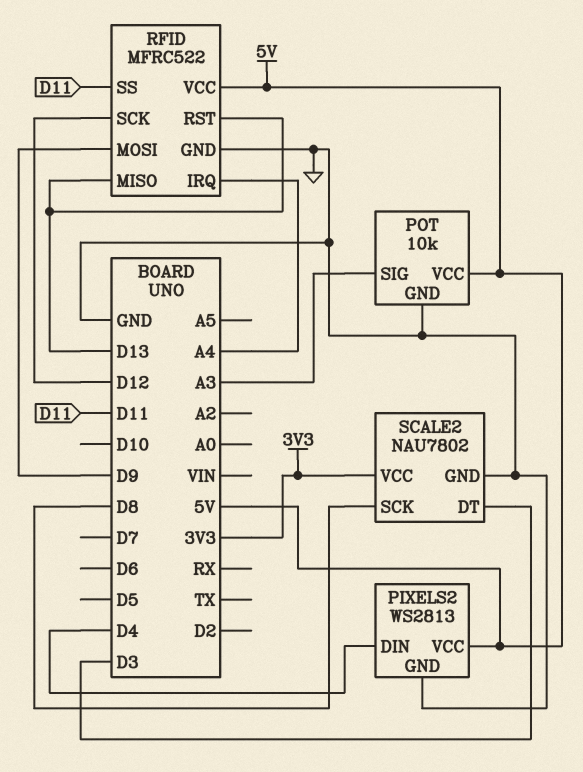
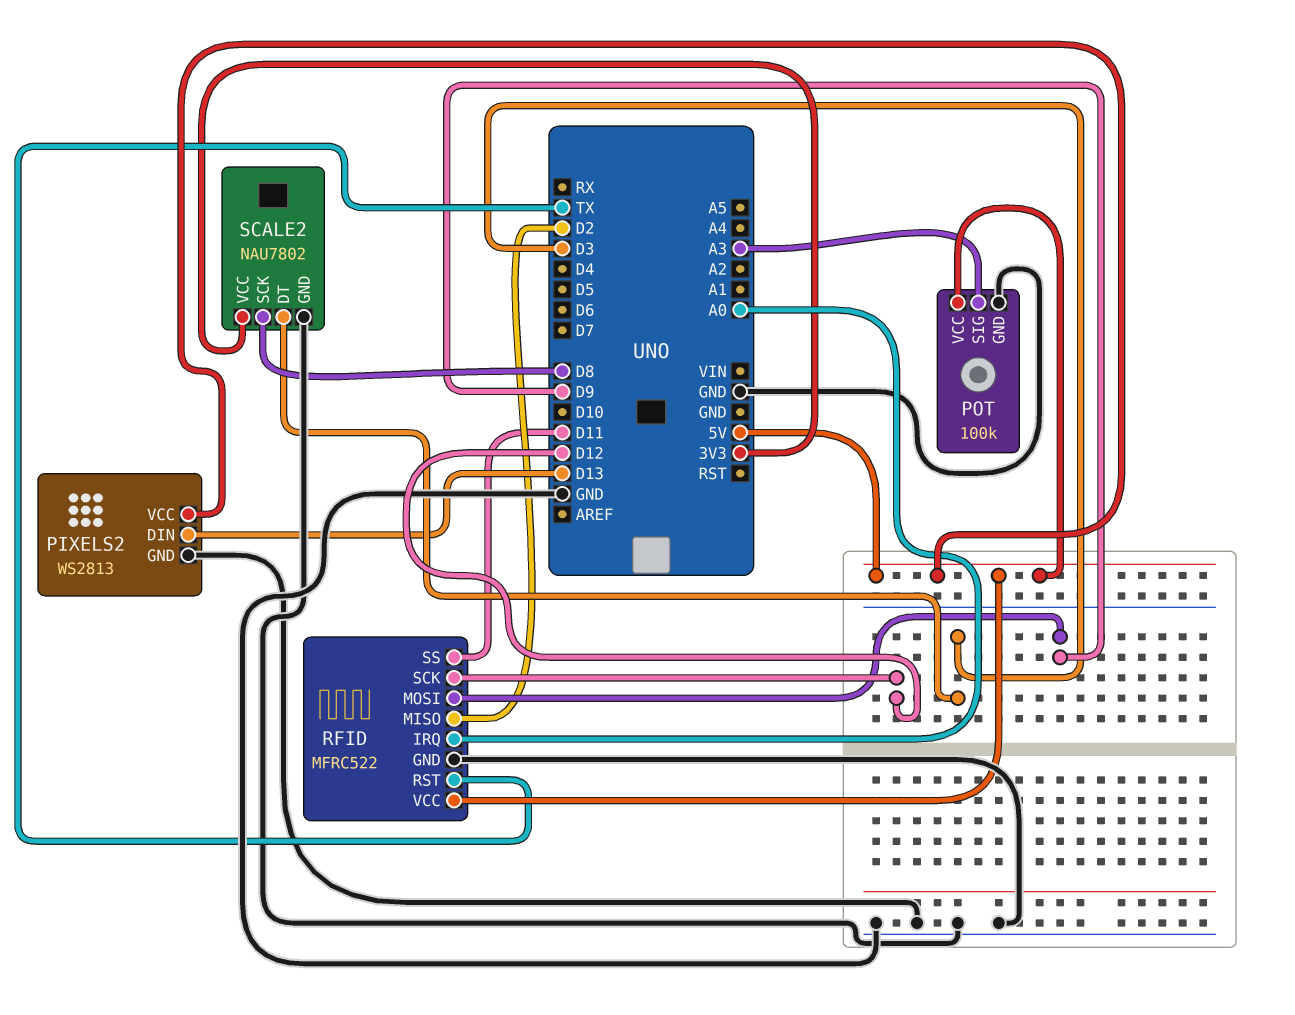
PIXELS2 pin DIN: D4 -> D13
POT: 10k -> 100k
RFID pin IRQ: A4 -> A0
RFID pin MISO: D13 -> D2
RFID pin RST: D13 -> TX

